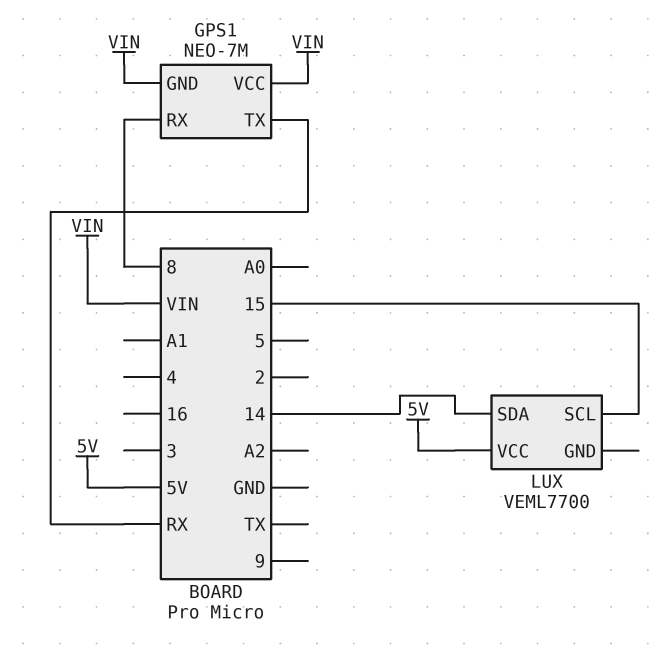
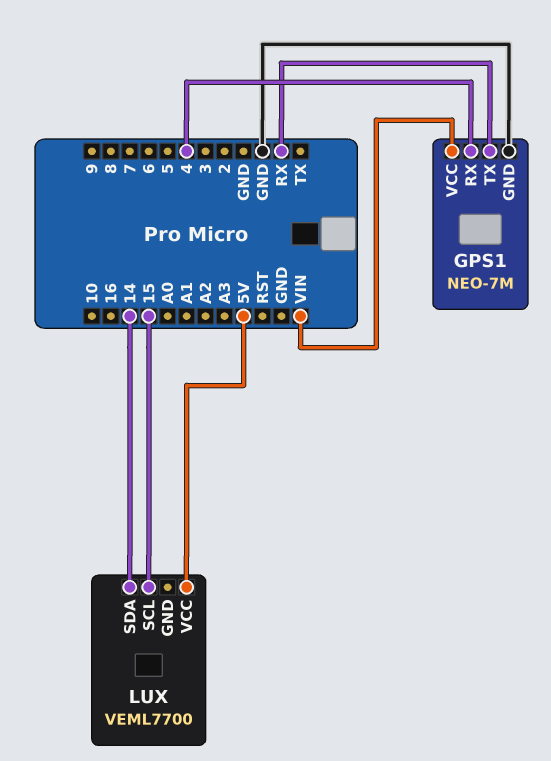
GPS1 pin GND: VIN -> GND
GPS1 pin RX: 8 -> 4

